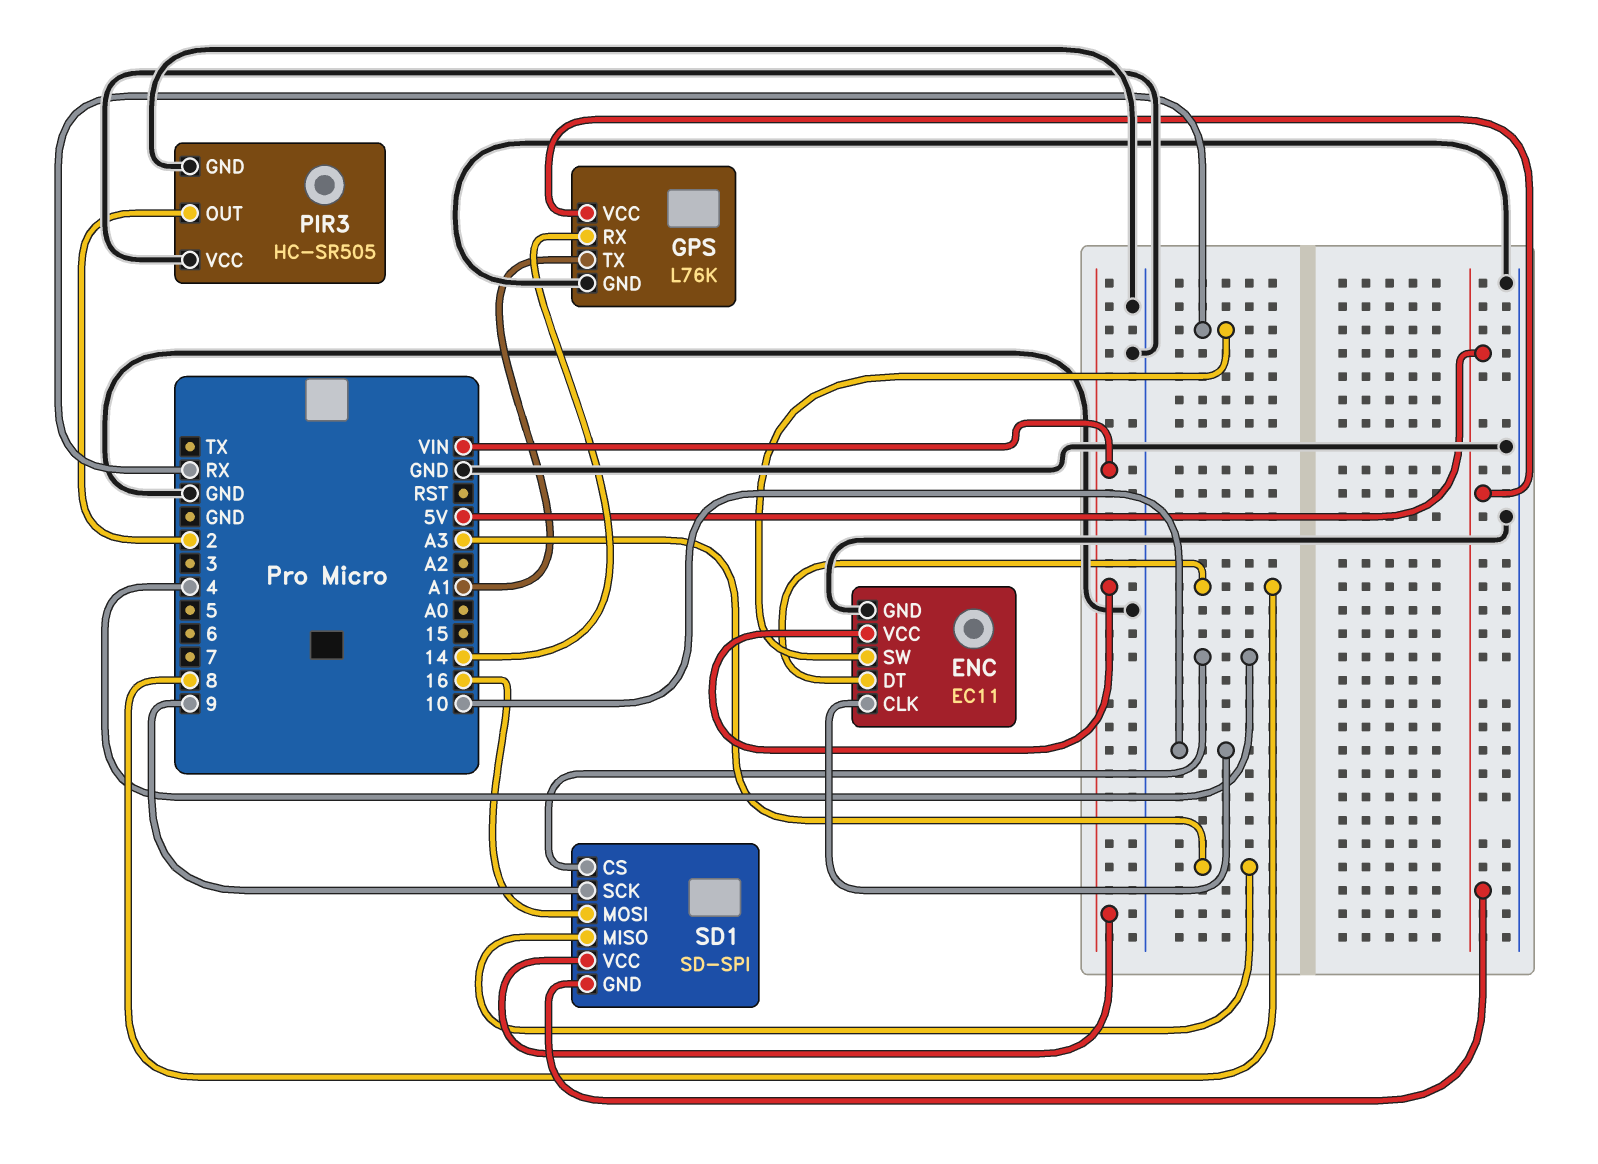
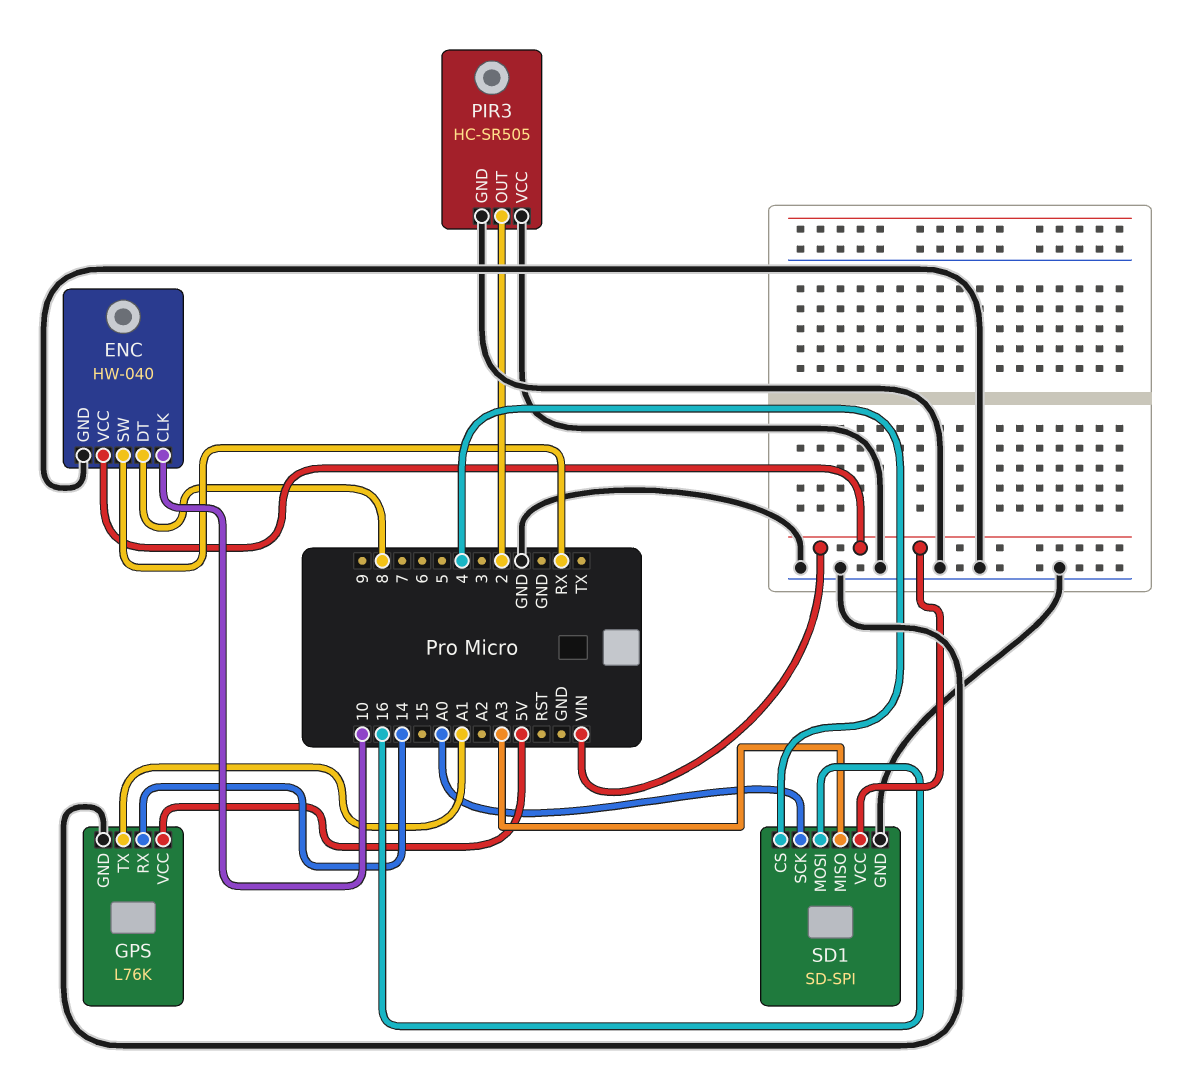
ENC: EC11 -> HW-040
SD1 pin GND: 5V -> GND
SD1 pin SCK: 9 -> A0

